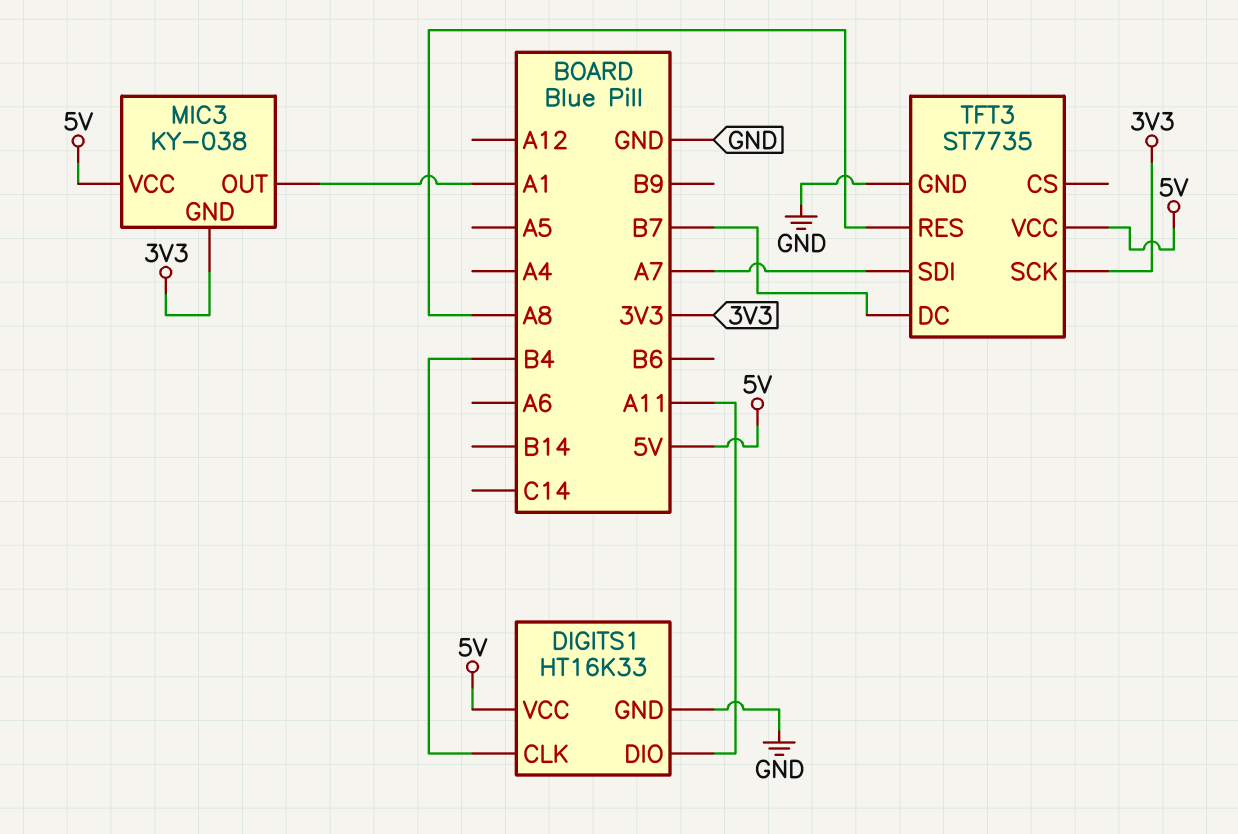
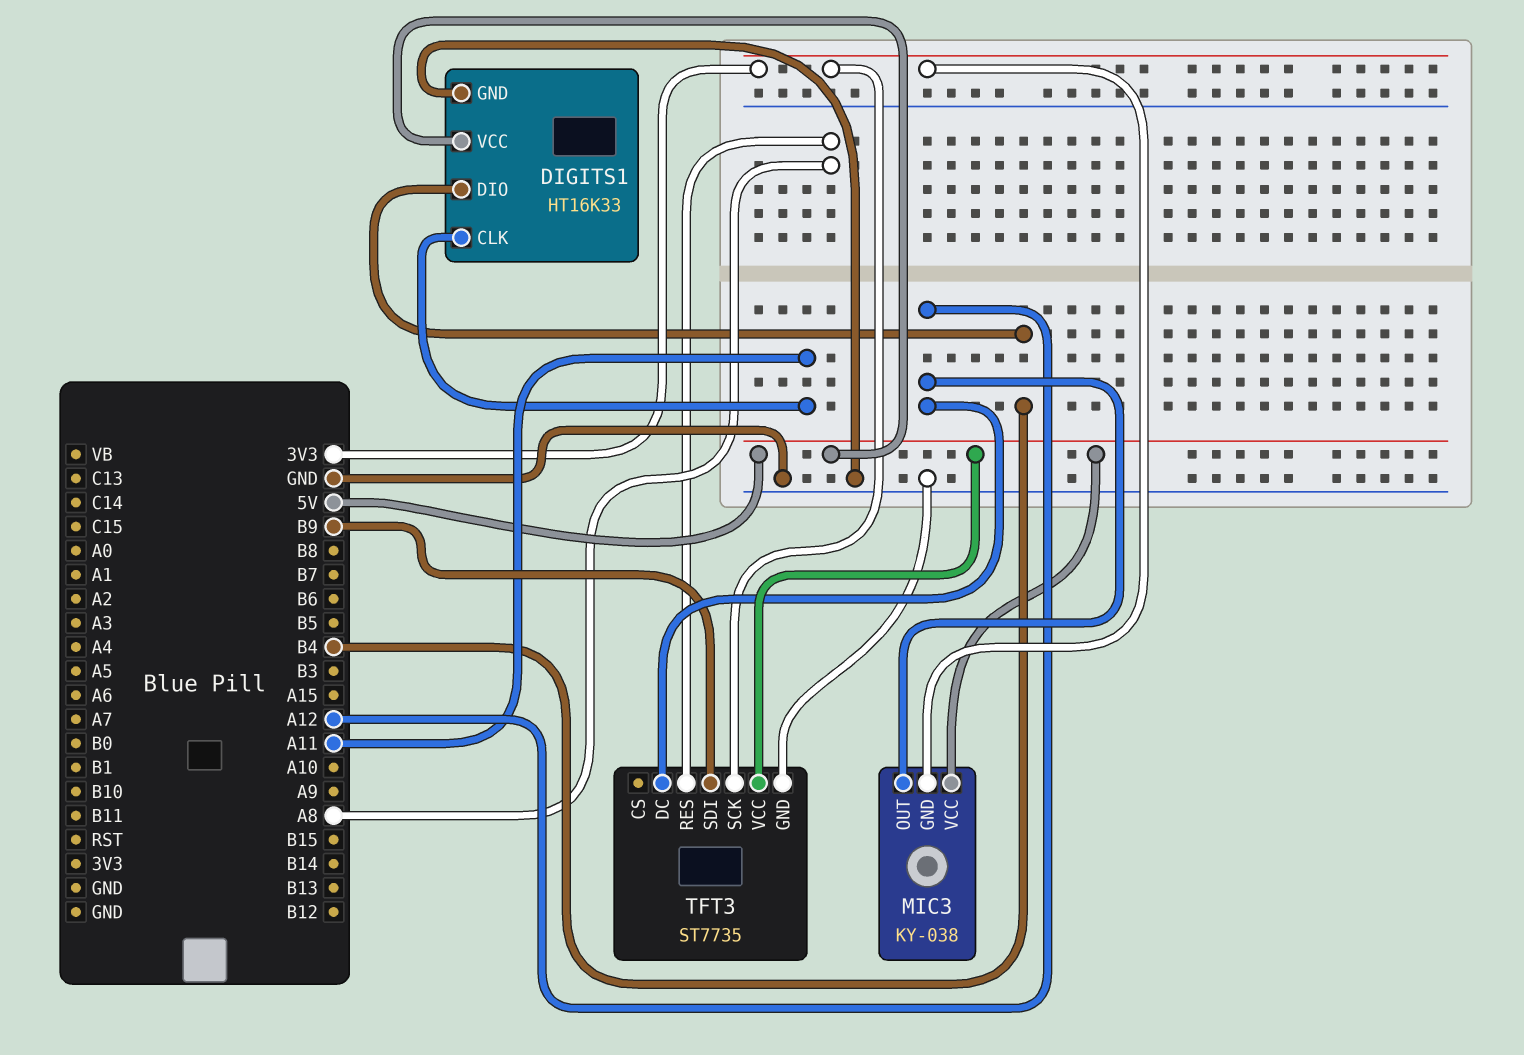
DIGITS1 pin CLK: B4 -> A11
DIGITS1 pin DIO: A11 -> B4
MIC3 pin OUT: A1 -> A12
TFT3 pin DC: B7 -> A12
TFT3 pin SDI: A7 -> B9

